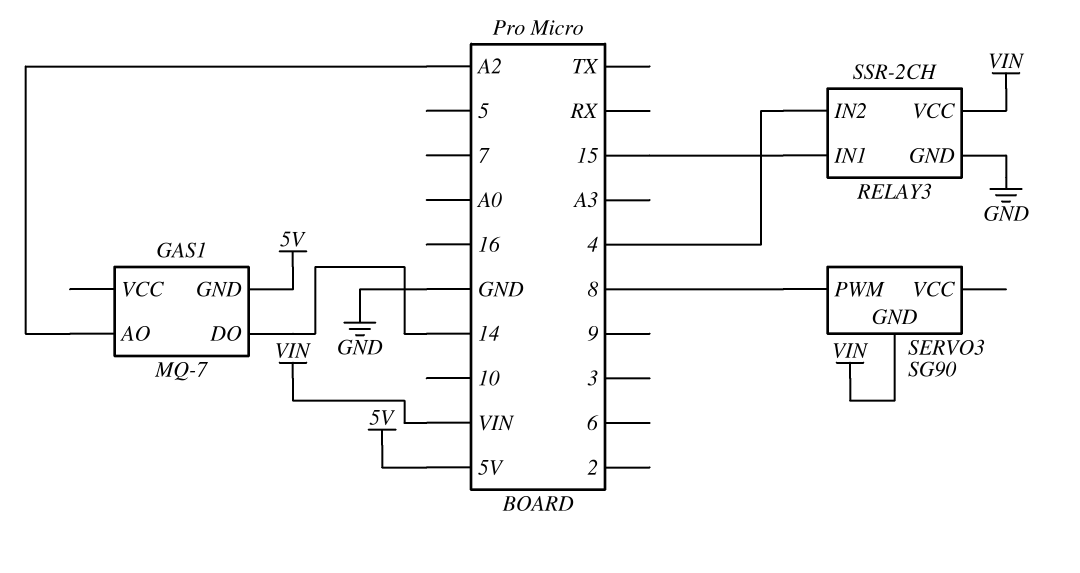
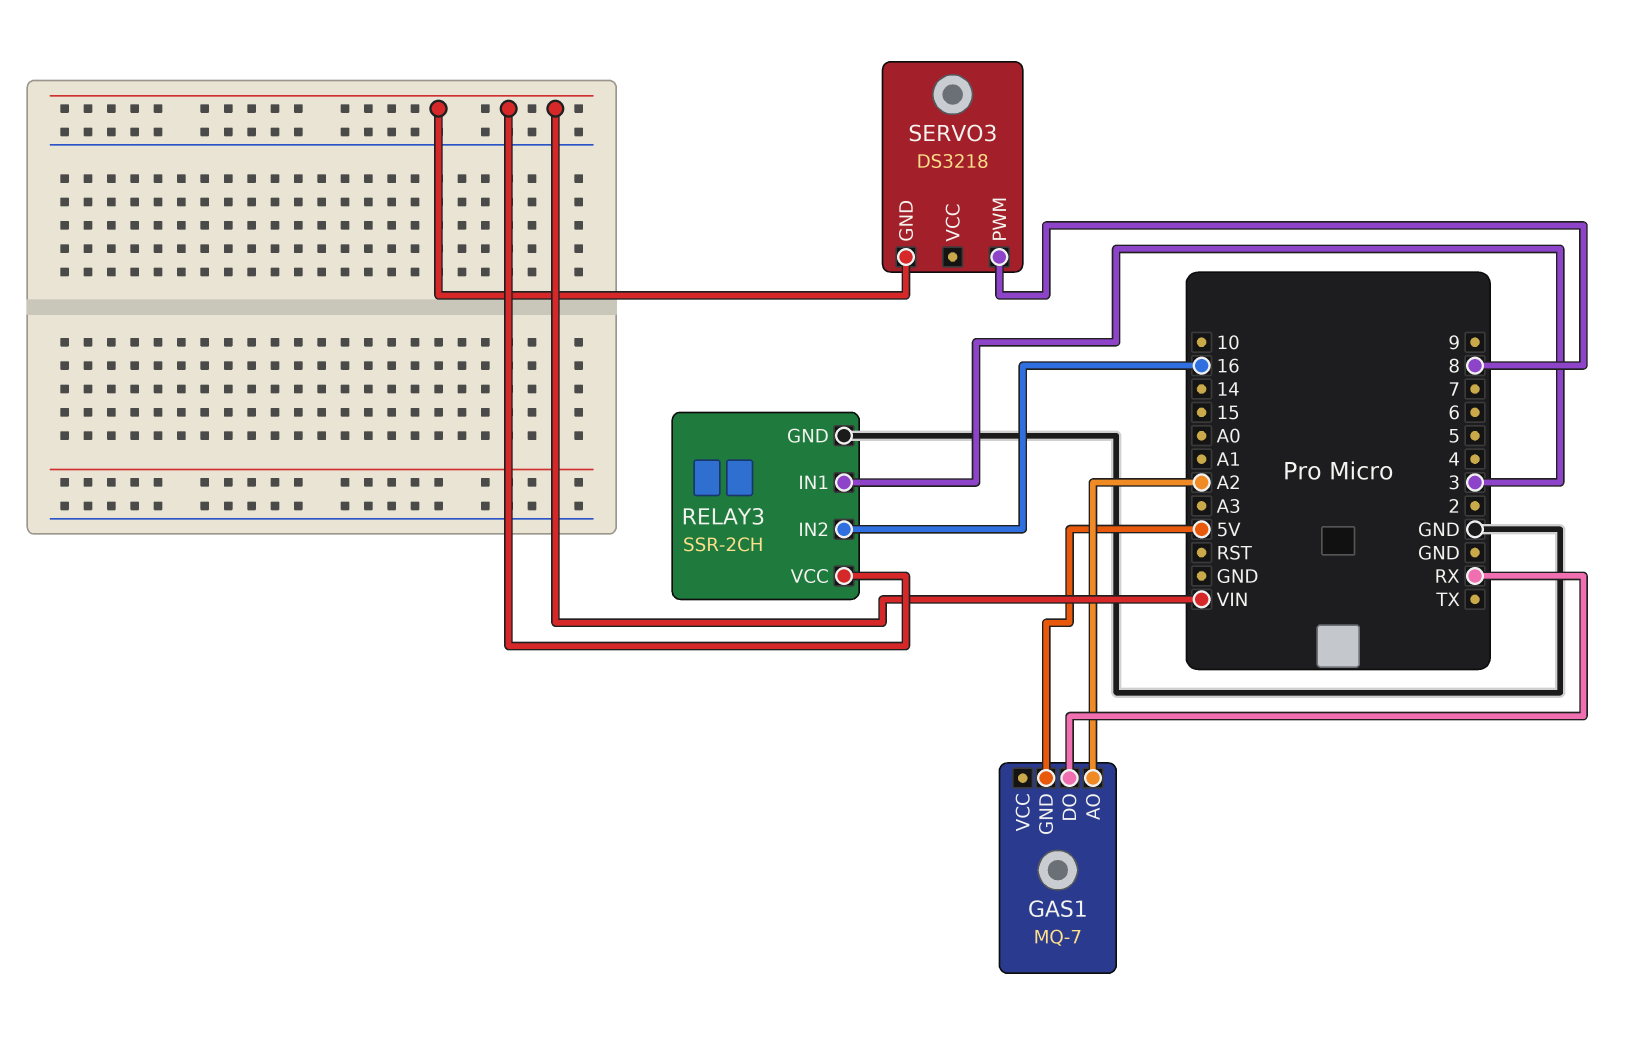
GAS1 pin DO: 14 -> RX
RELAY3 pin IN1: 15 -> 3
RELAY3 pin IN2: 4 -> 16
SERVO3: SG90 -> DS3218

